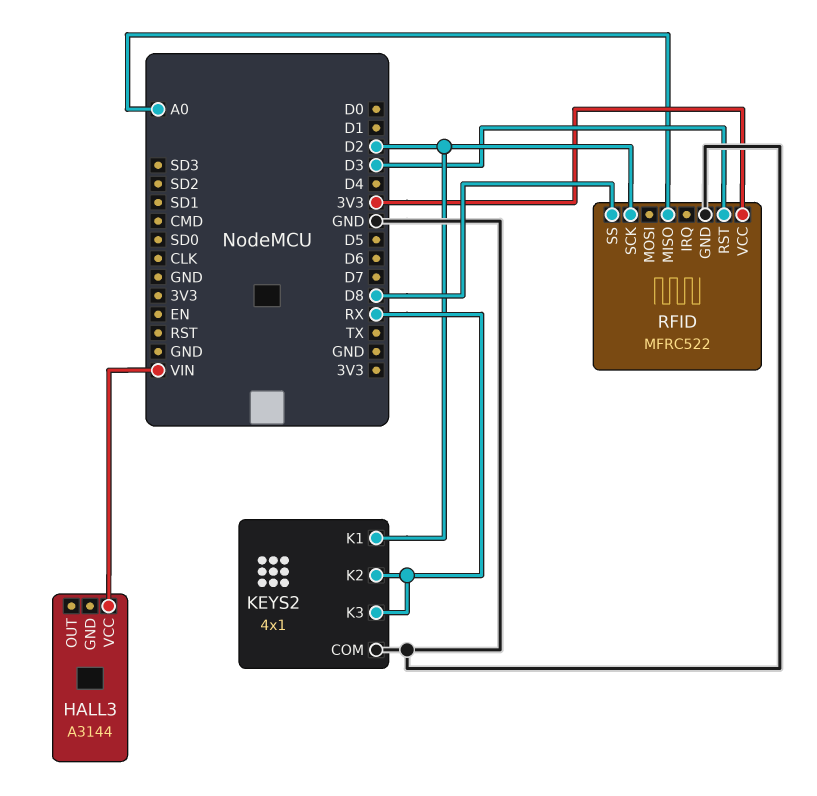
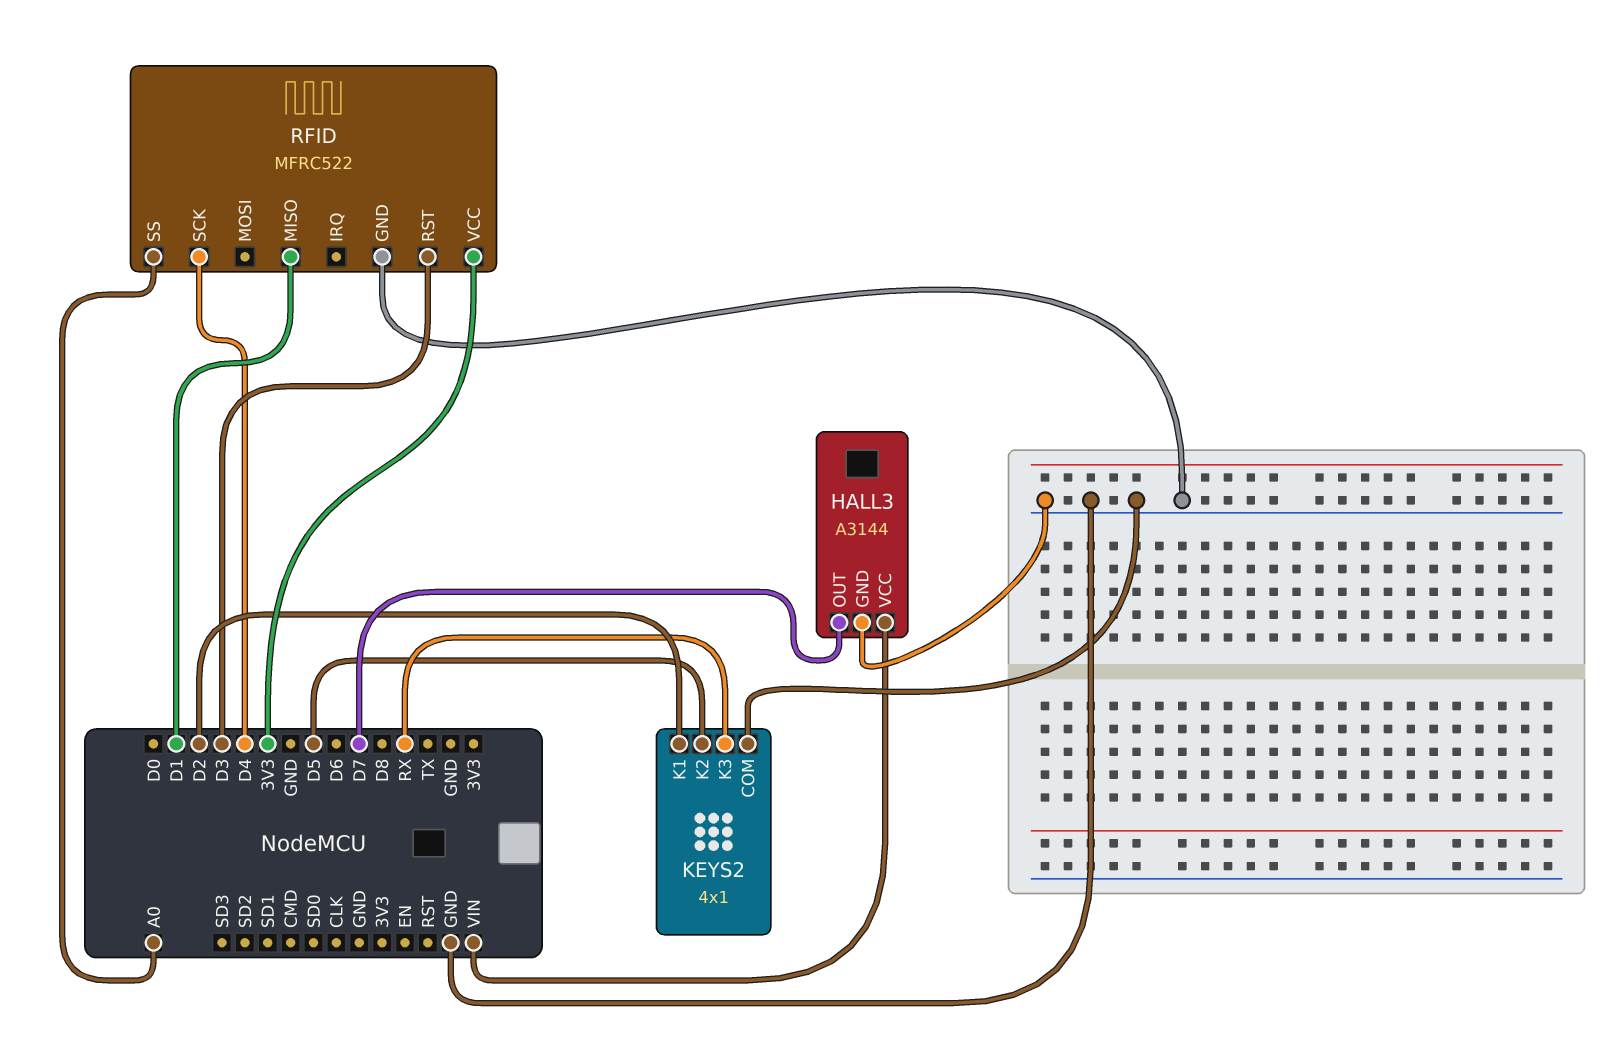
HALL3 pin GND: none -> GND
HALL3 pin OUT: none -> D7
KEYS2 pin K2: RX -> D5
RFID pin MISO: A0 -> D1
RFID pin SCK: D2 -> D4
RFID pin SS: D8 -> A0

